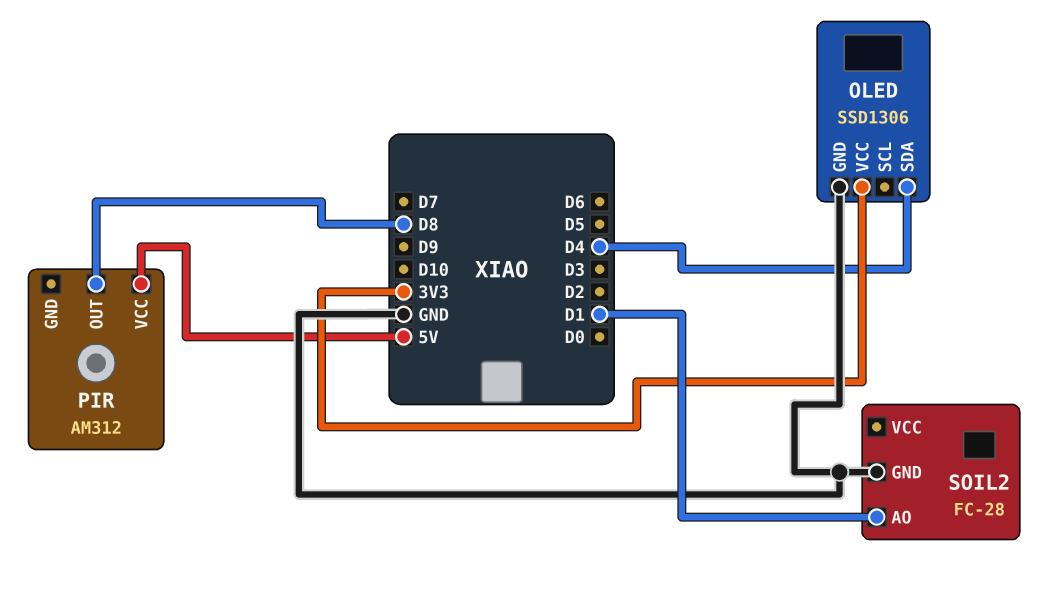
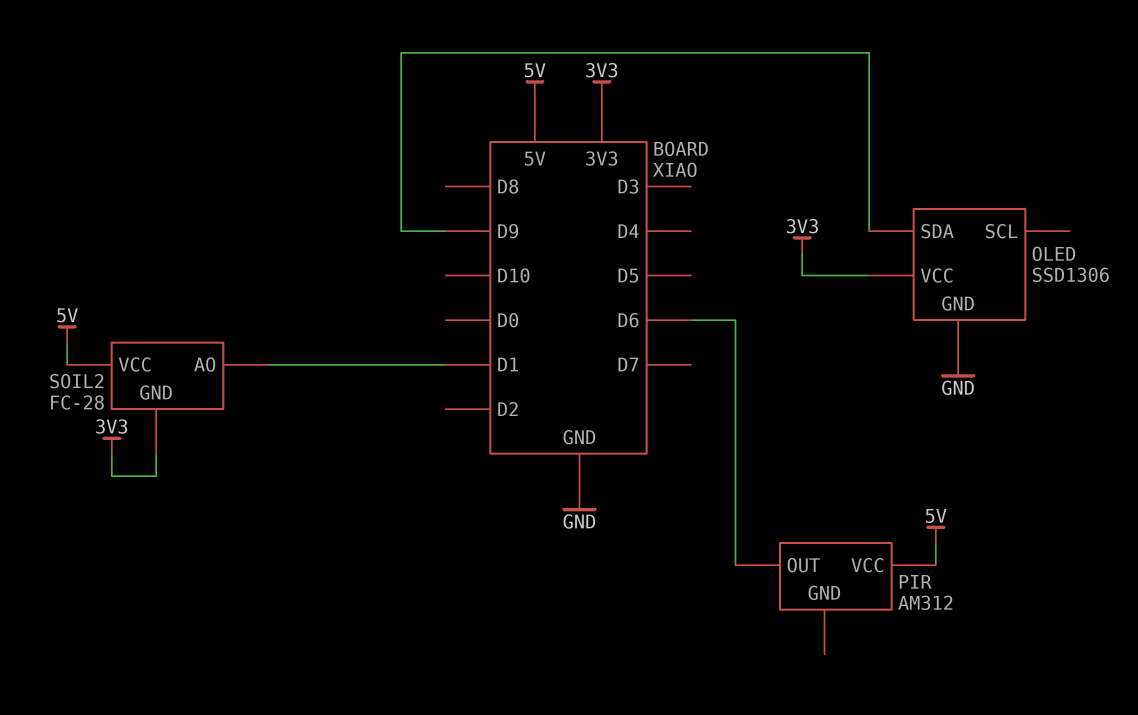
OLED pin SDA: D4 -> D9
PIR pin OUT: D8 -> D6
SOIL2 pin GND: GND -> 3V3
SOIL2 pin VCC: none -> 5V

